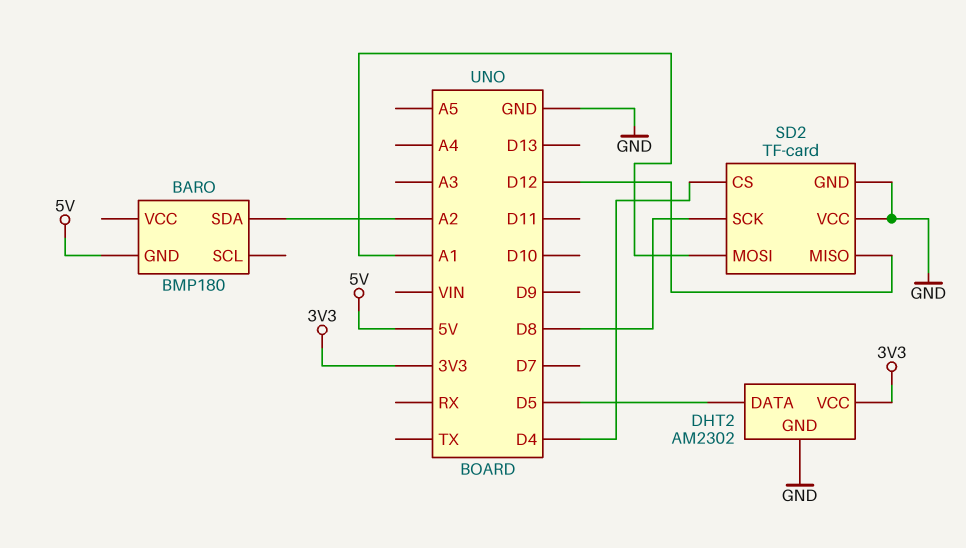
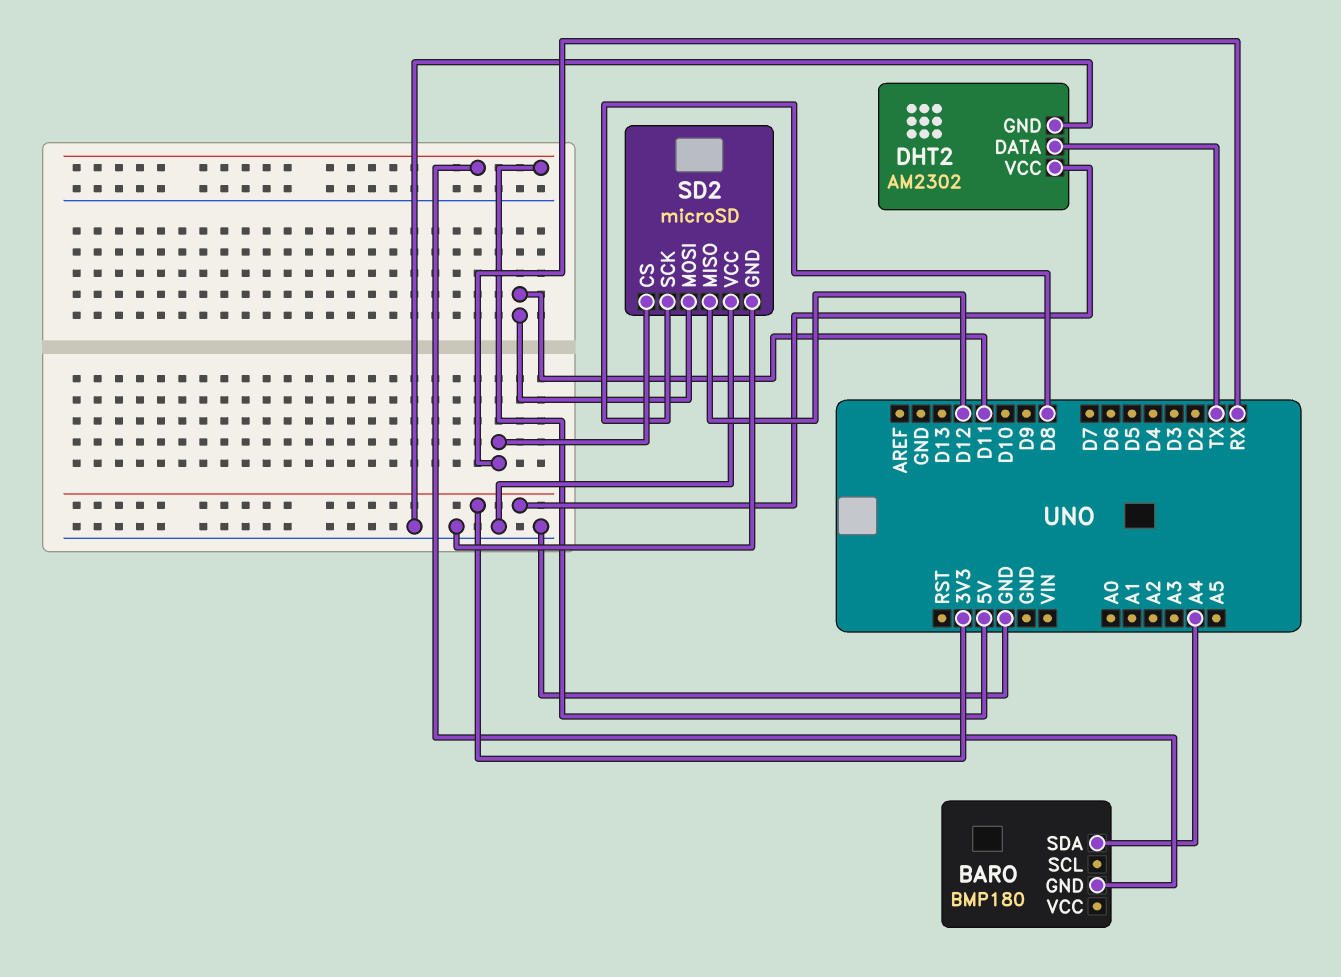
BARO pin SDA: A2 -> A4
DHT2 pin DATA: D5 -> TX
SD2: TF-card -> microSD
SD2 pin CS: D4 -> RX
SD2 pin MOSI: A1 -> D11

